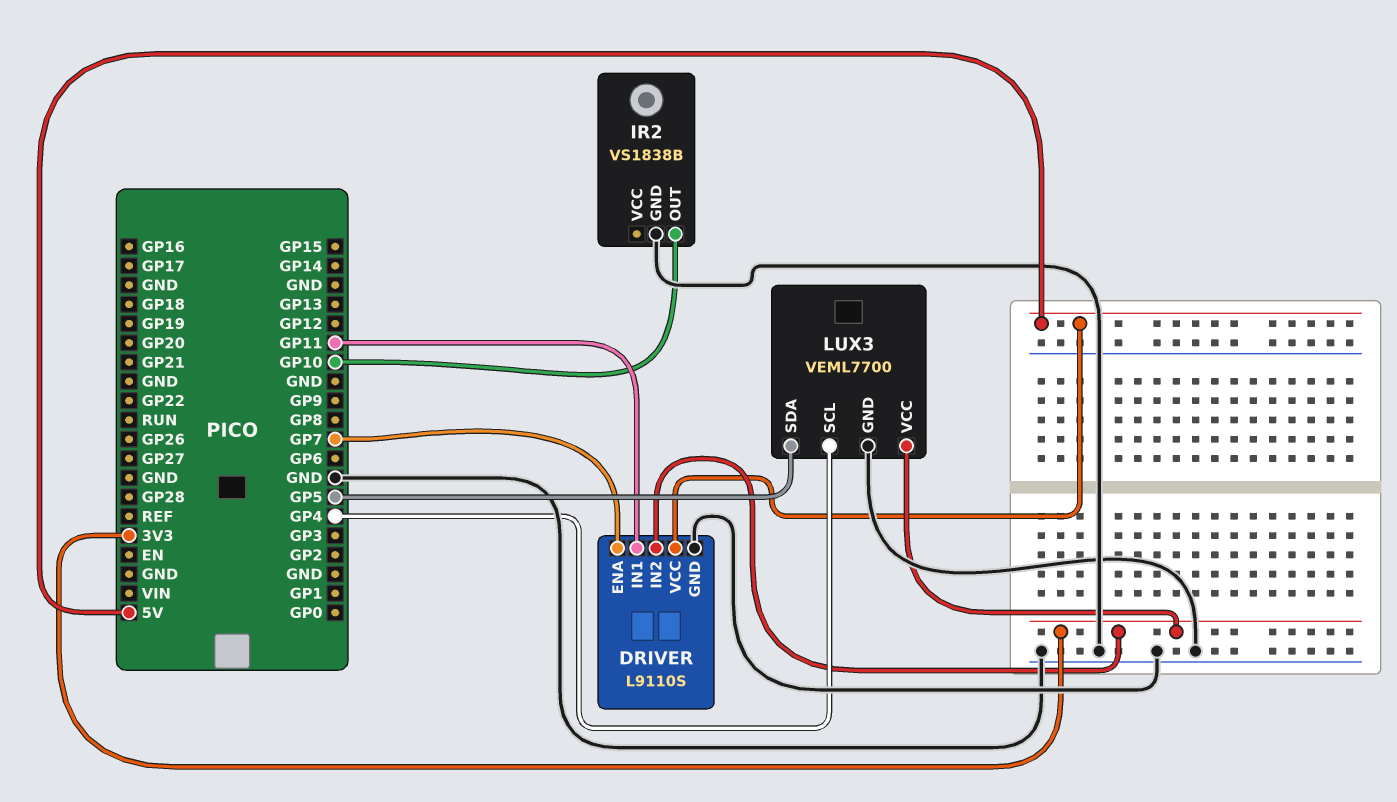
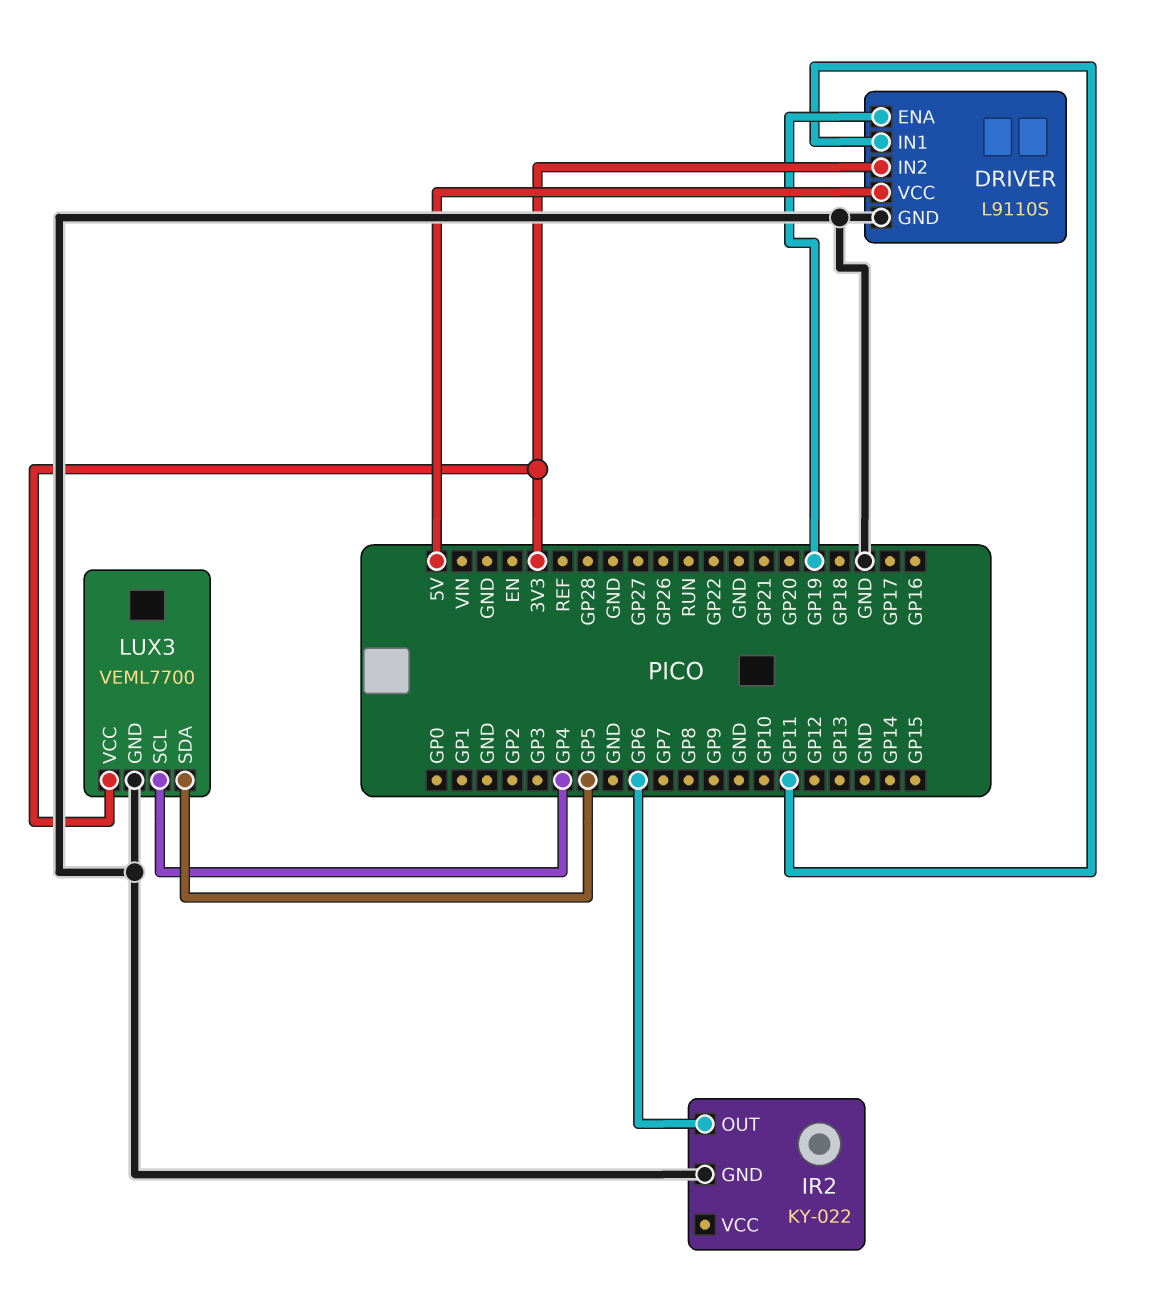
DRIVER pin ENA: GP7 -> GP19
IR2: VS1838B -> KY-022
IR2 pin OUT: GP10 -> GP6

